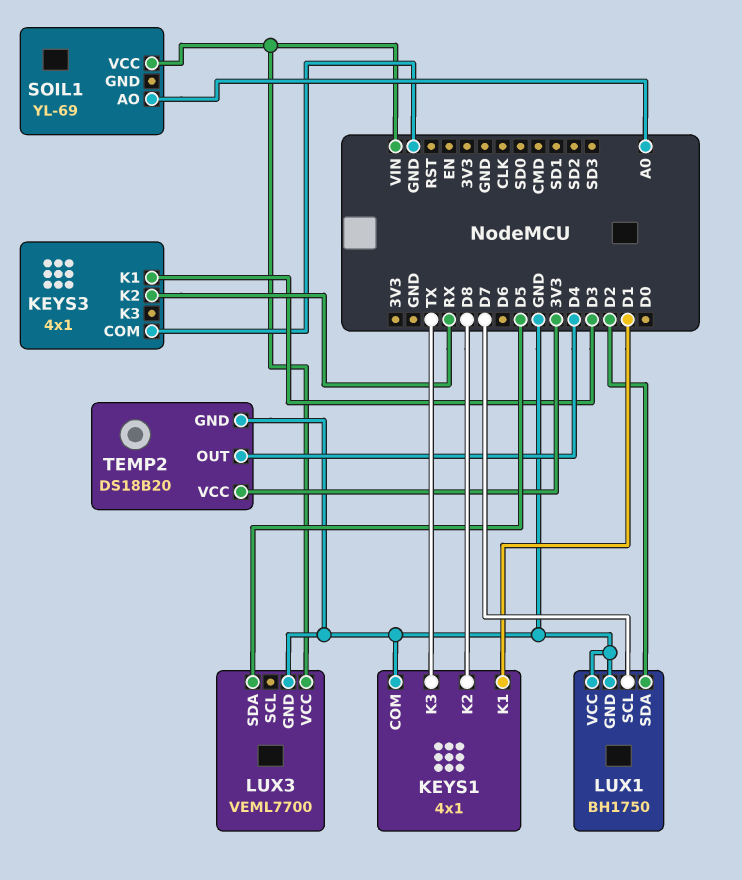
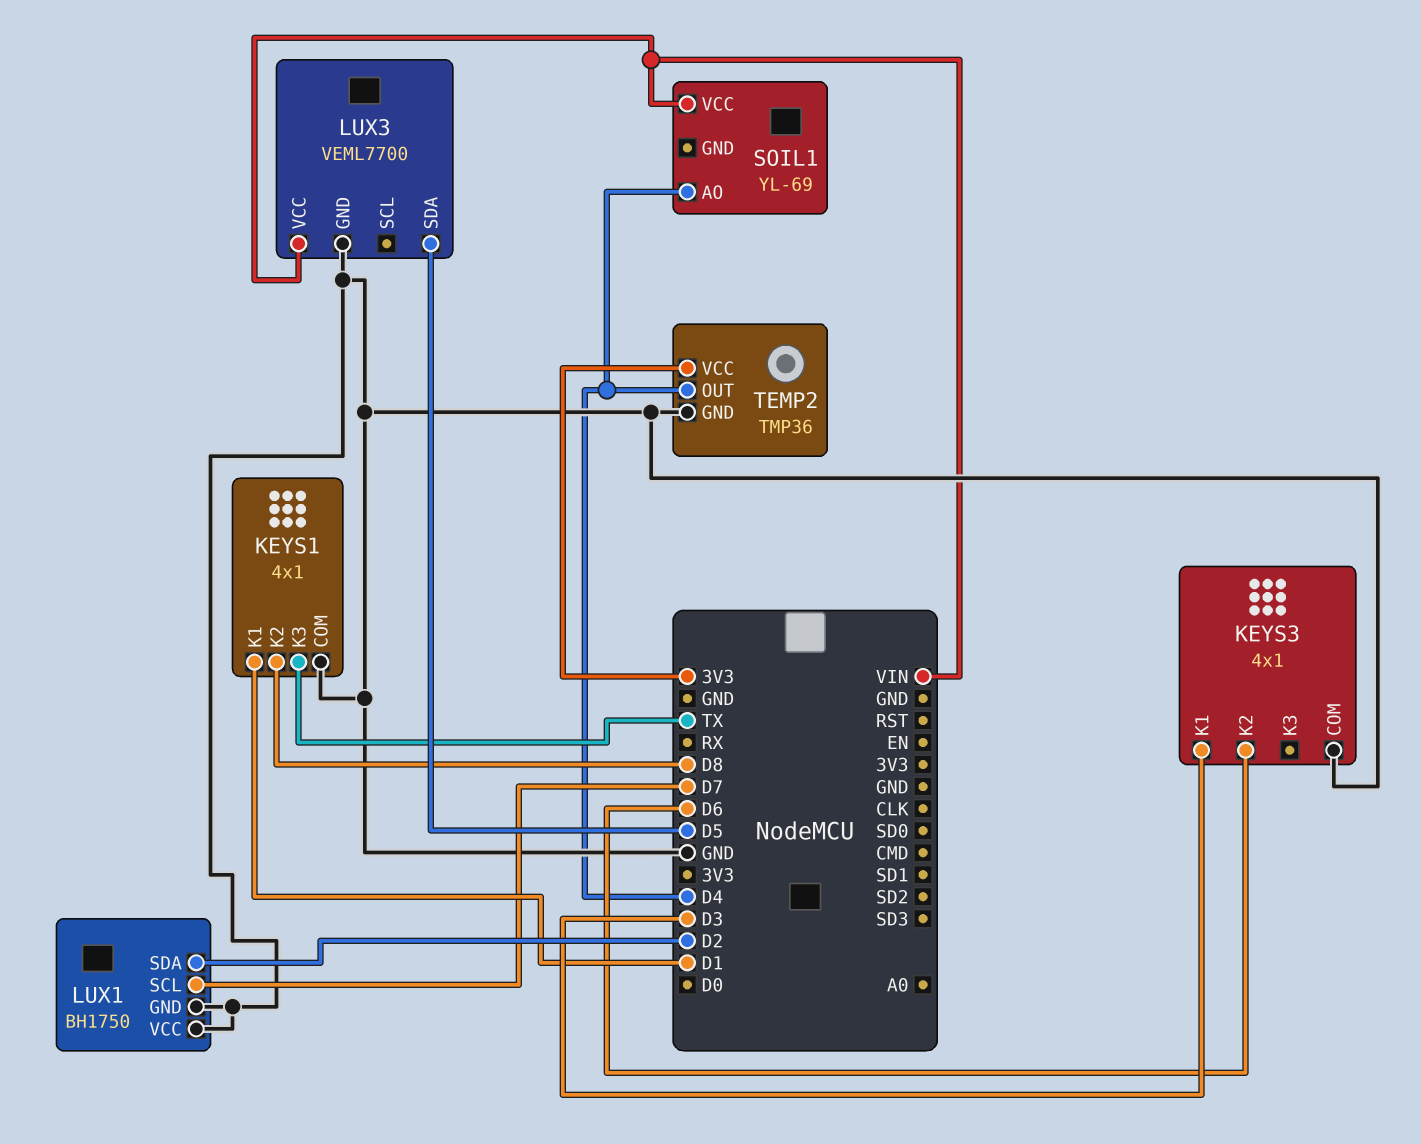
KEYS3 pin K2: RX -> D6
SOIL1 pin AO: A0 -> D4
TEMP2: DS18B20 -> TMP36

